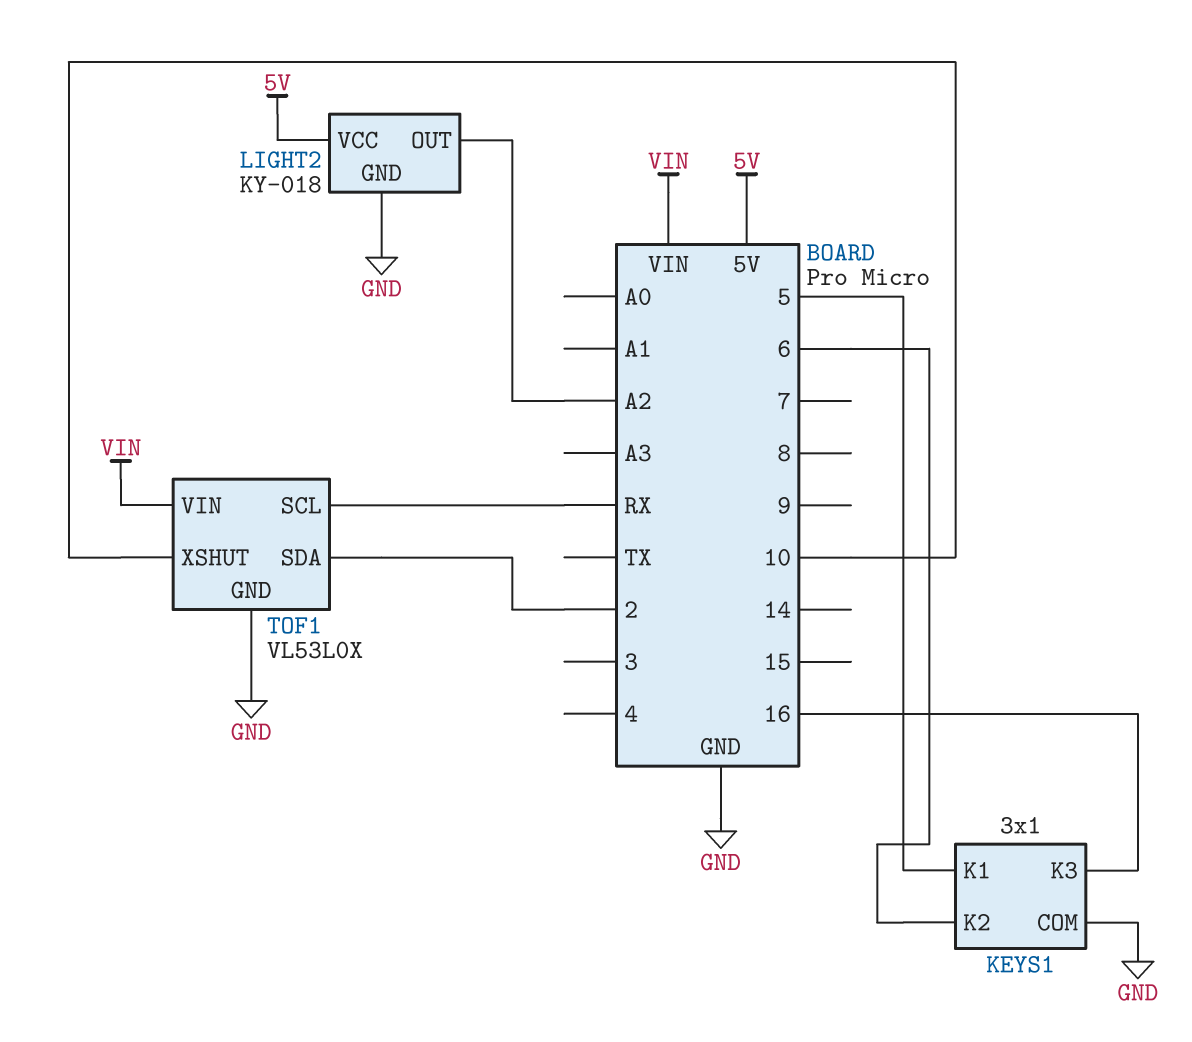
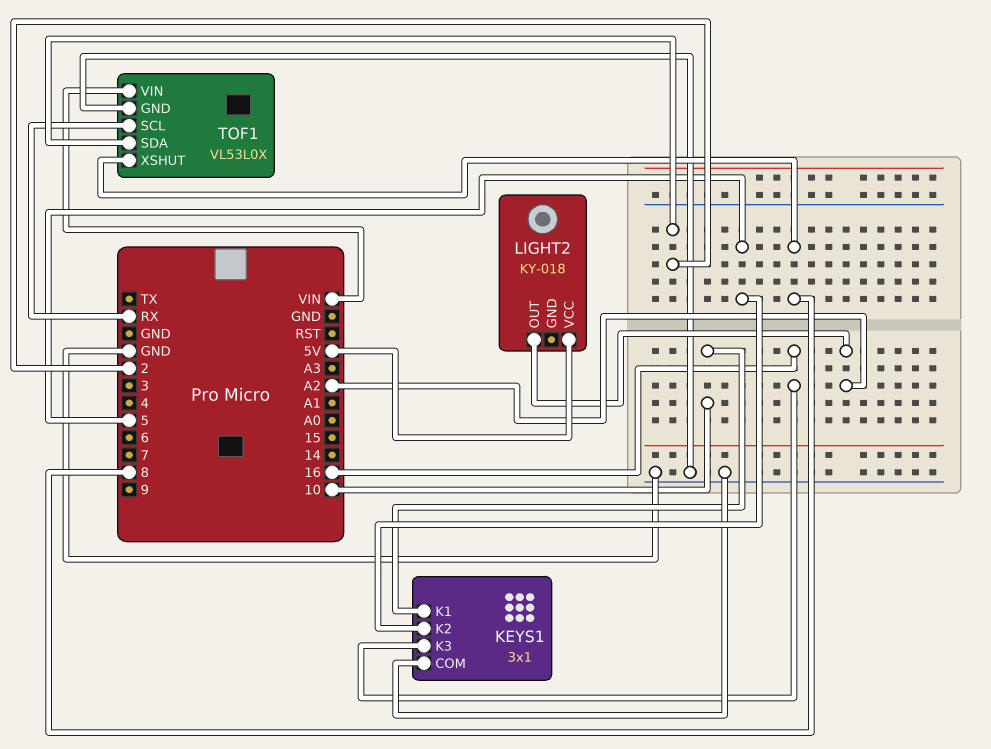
KEYS1 pin K1: 5 -> 10
KEYS1 pin K2: 6 -> 5
LIGHT2 pin GND: GND -> none
TOF1 pin XSHUT: 10 -> 8

